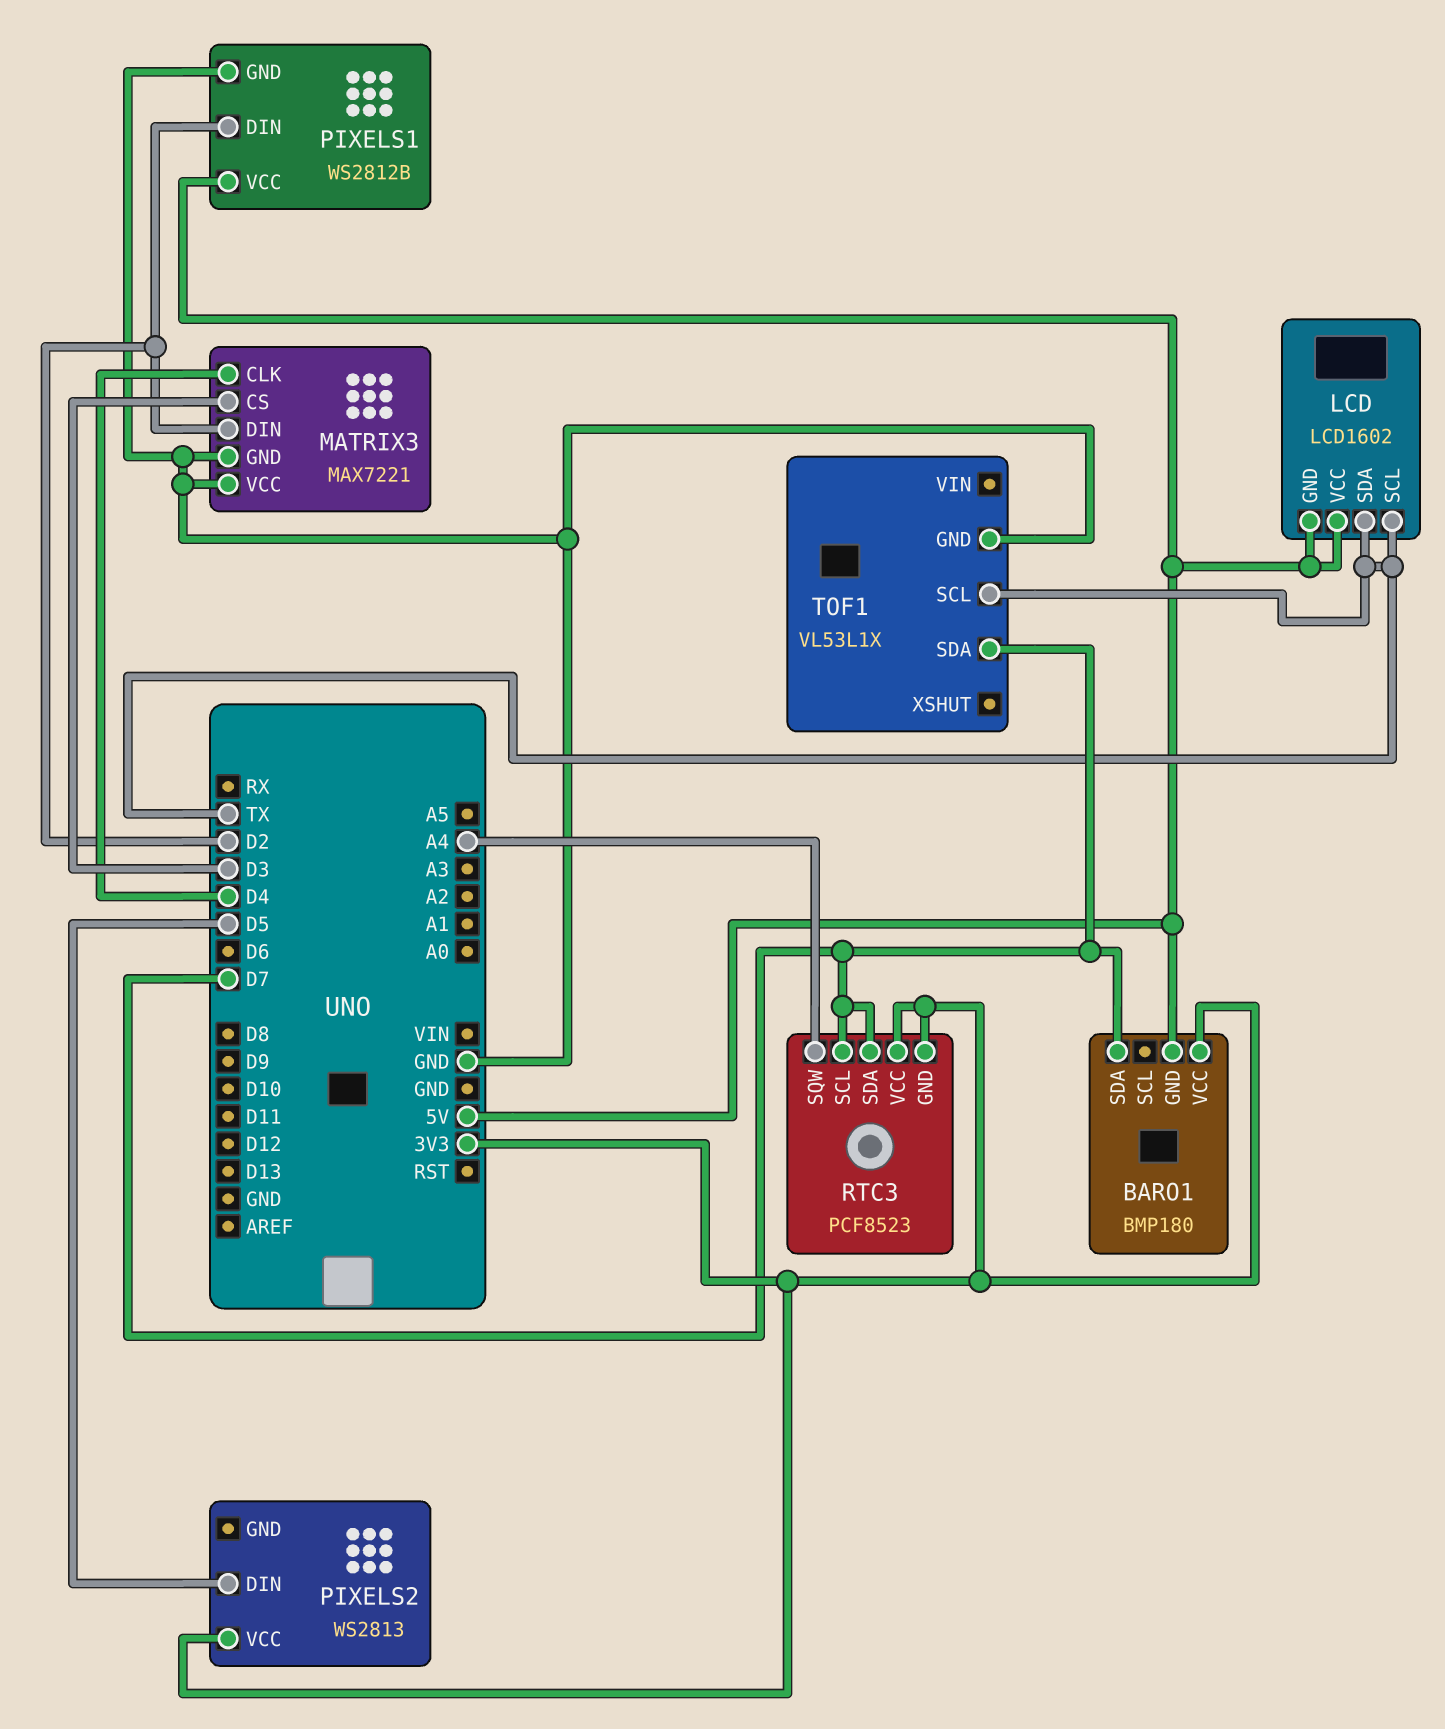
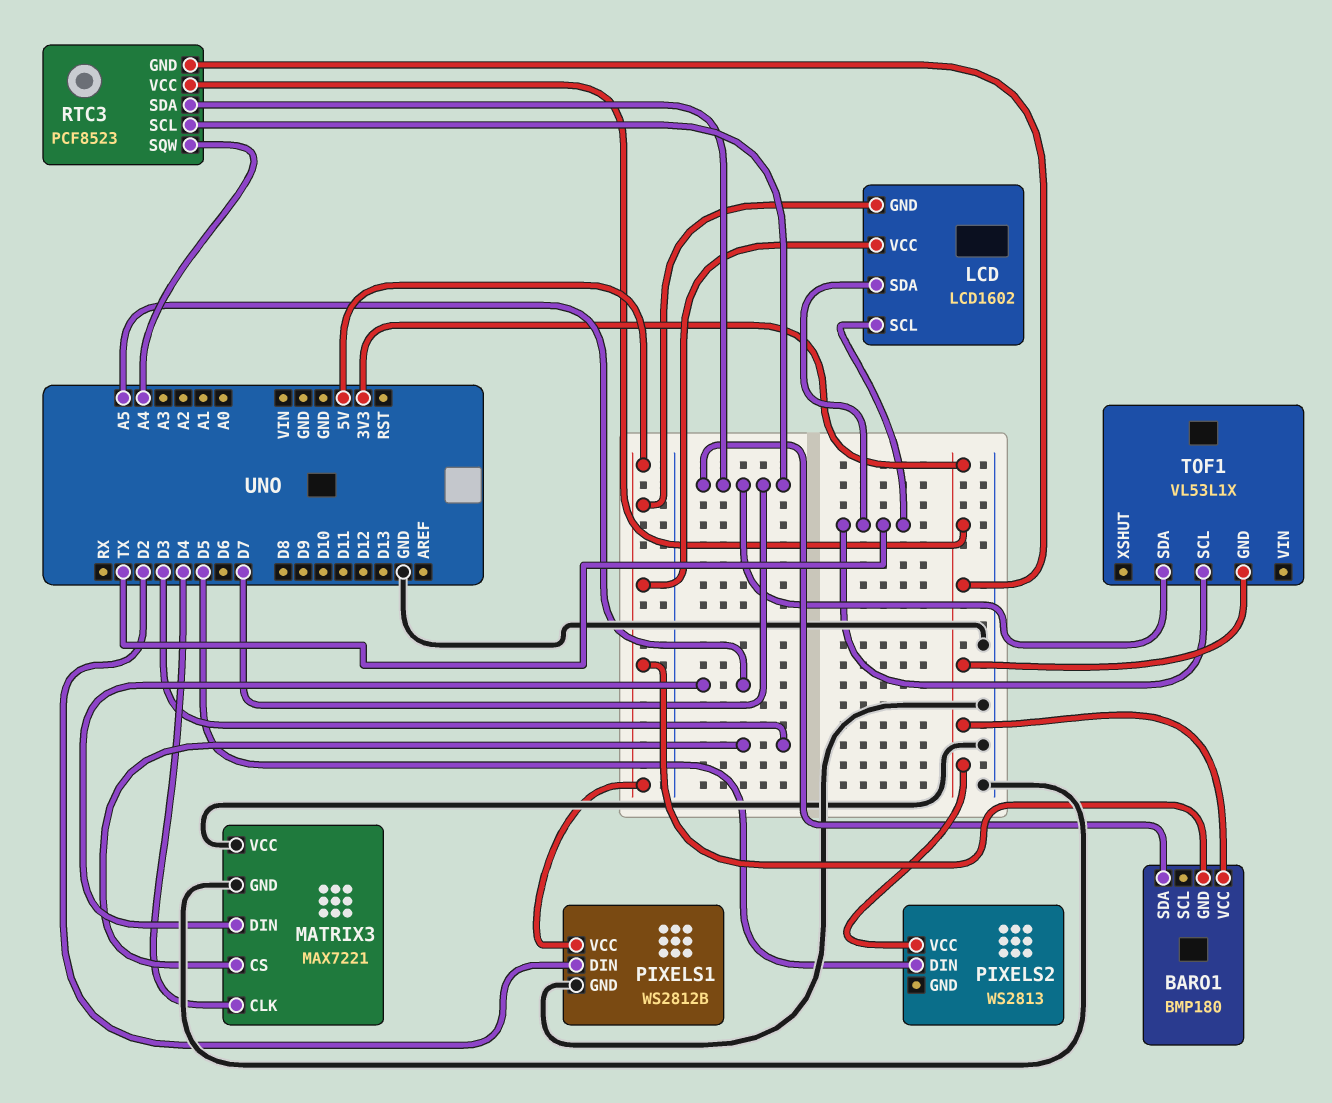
MATRIX3 pin DIN: D2 -> A5
TOF1 pin GND: GND -> 3V3

